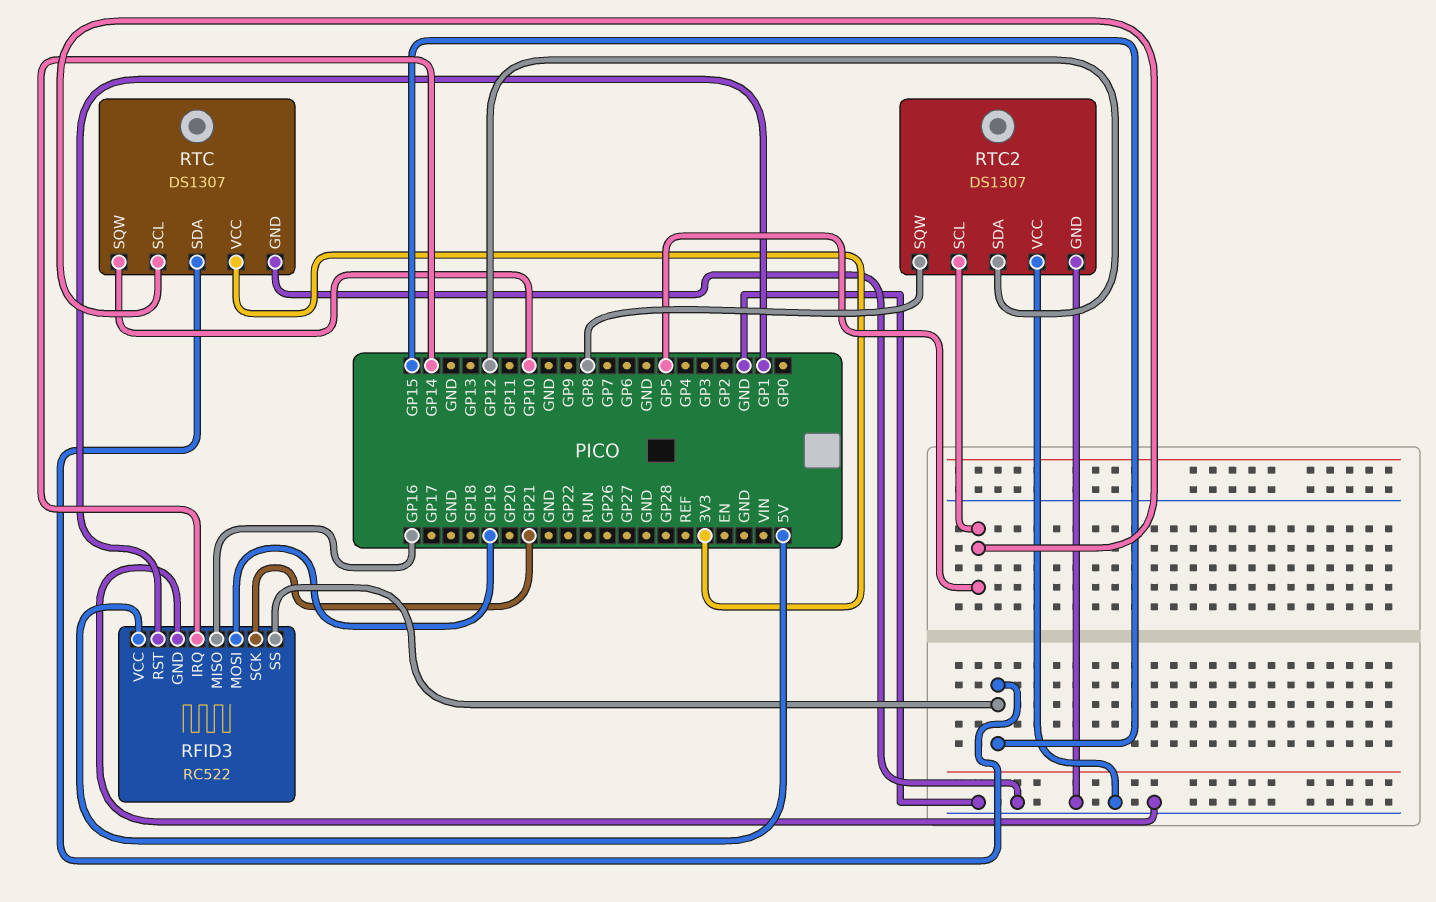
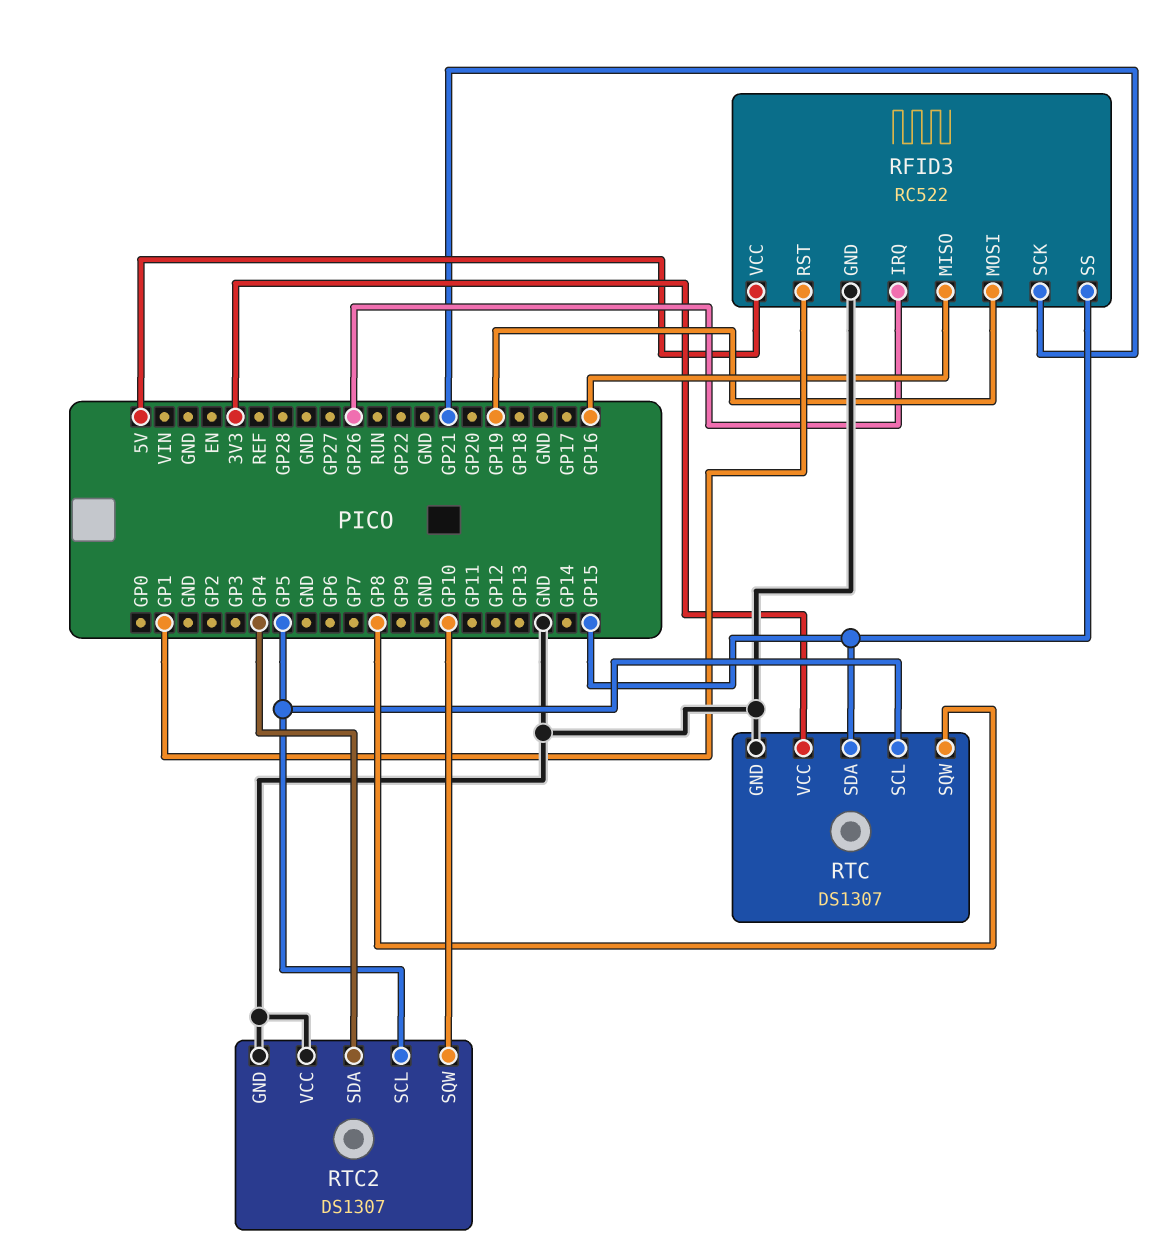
RFID3 pin IRQ: GP14 -> GP26
RTC pin SQW: GP10 -> GP8
RTC2 pin SDA: GP12 -> GP4
RTC2 pin SQW: GP8 -> GP10

